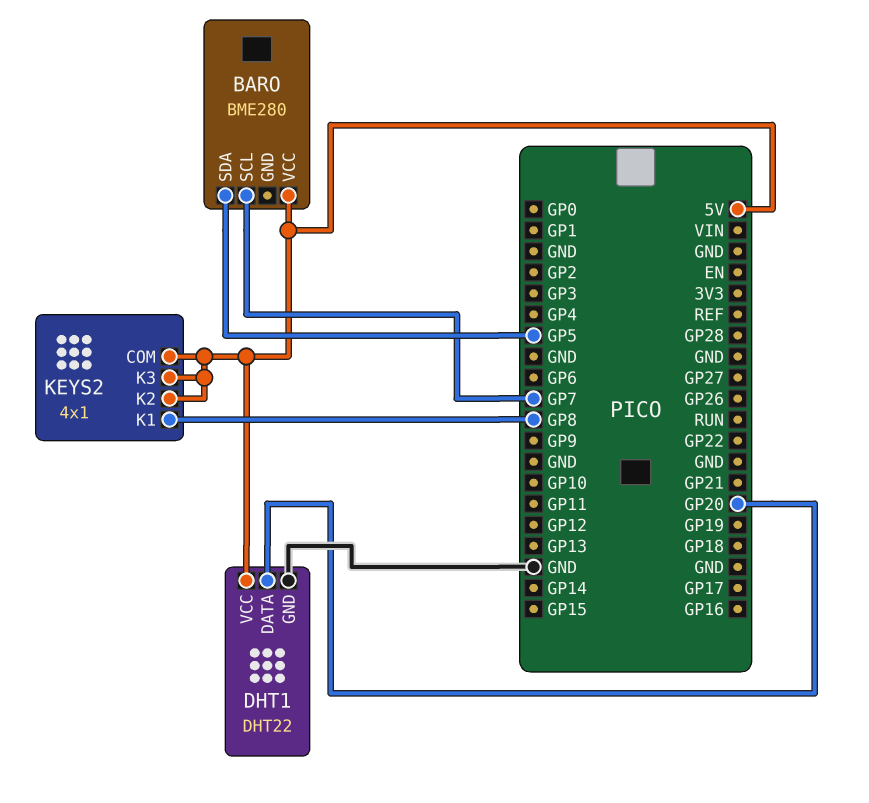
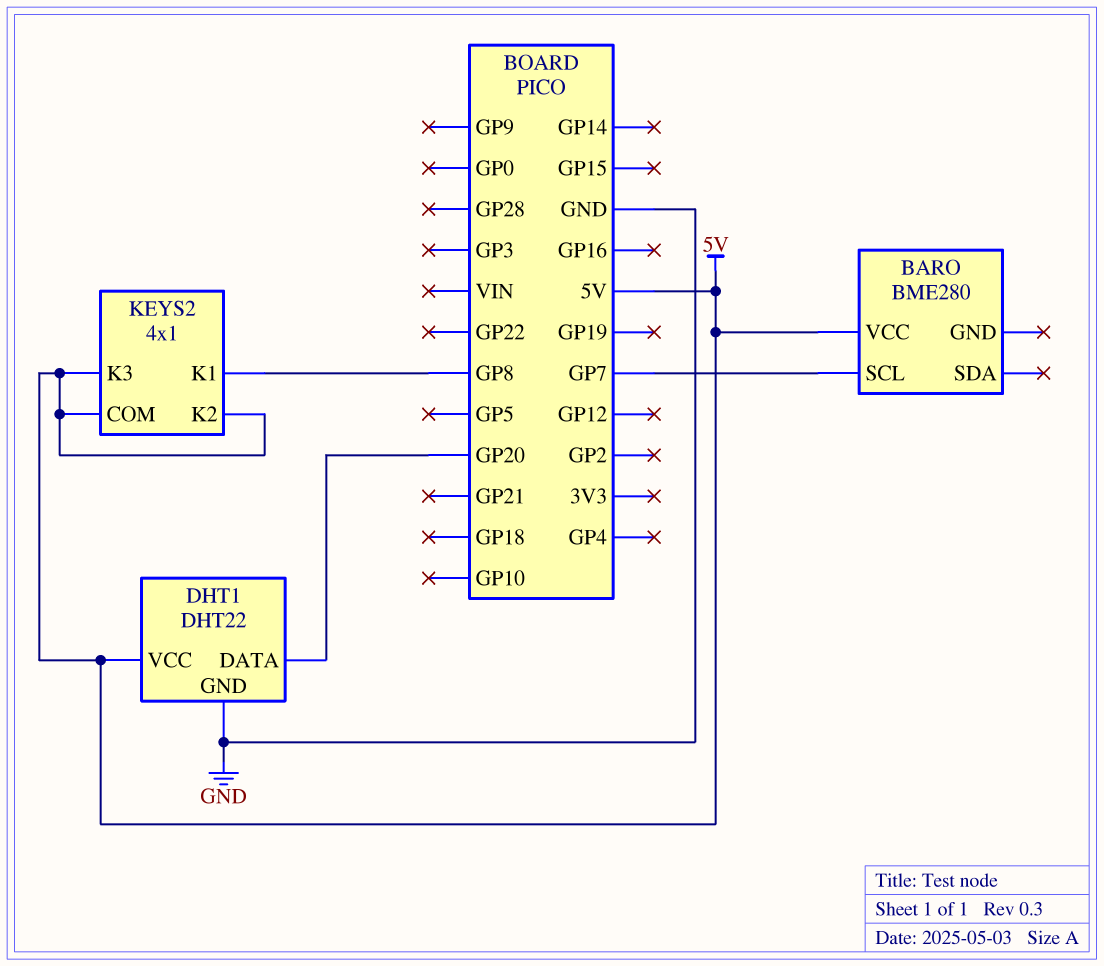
BARO pin SDA: GP5 -> none

